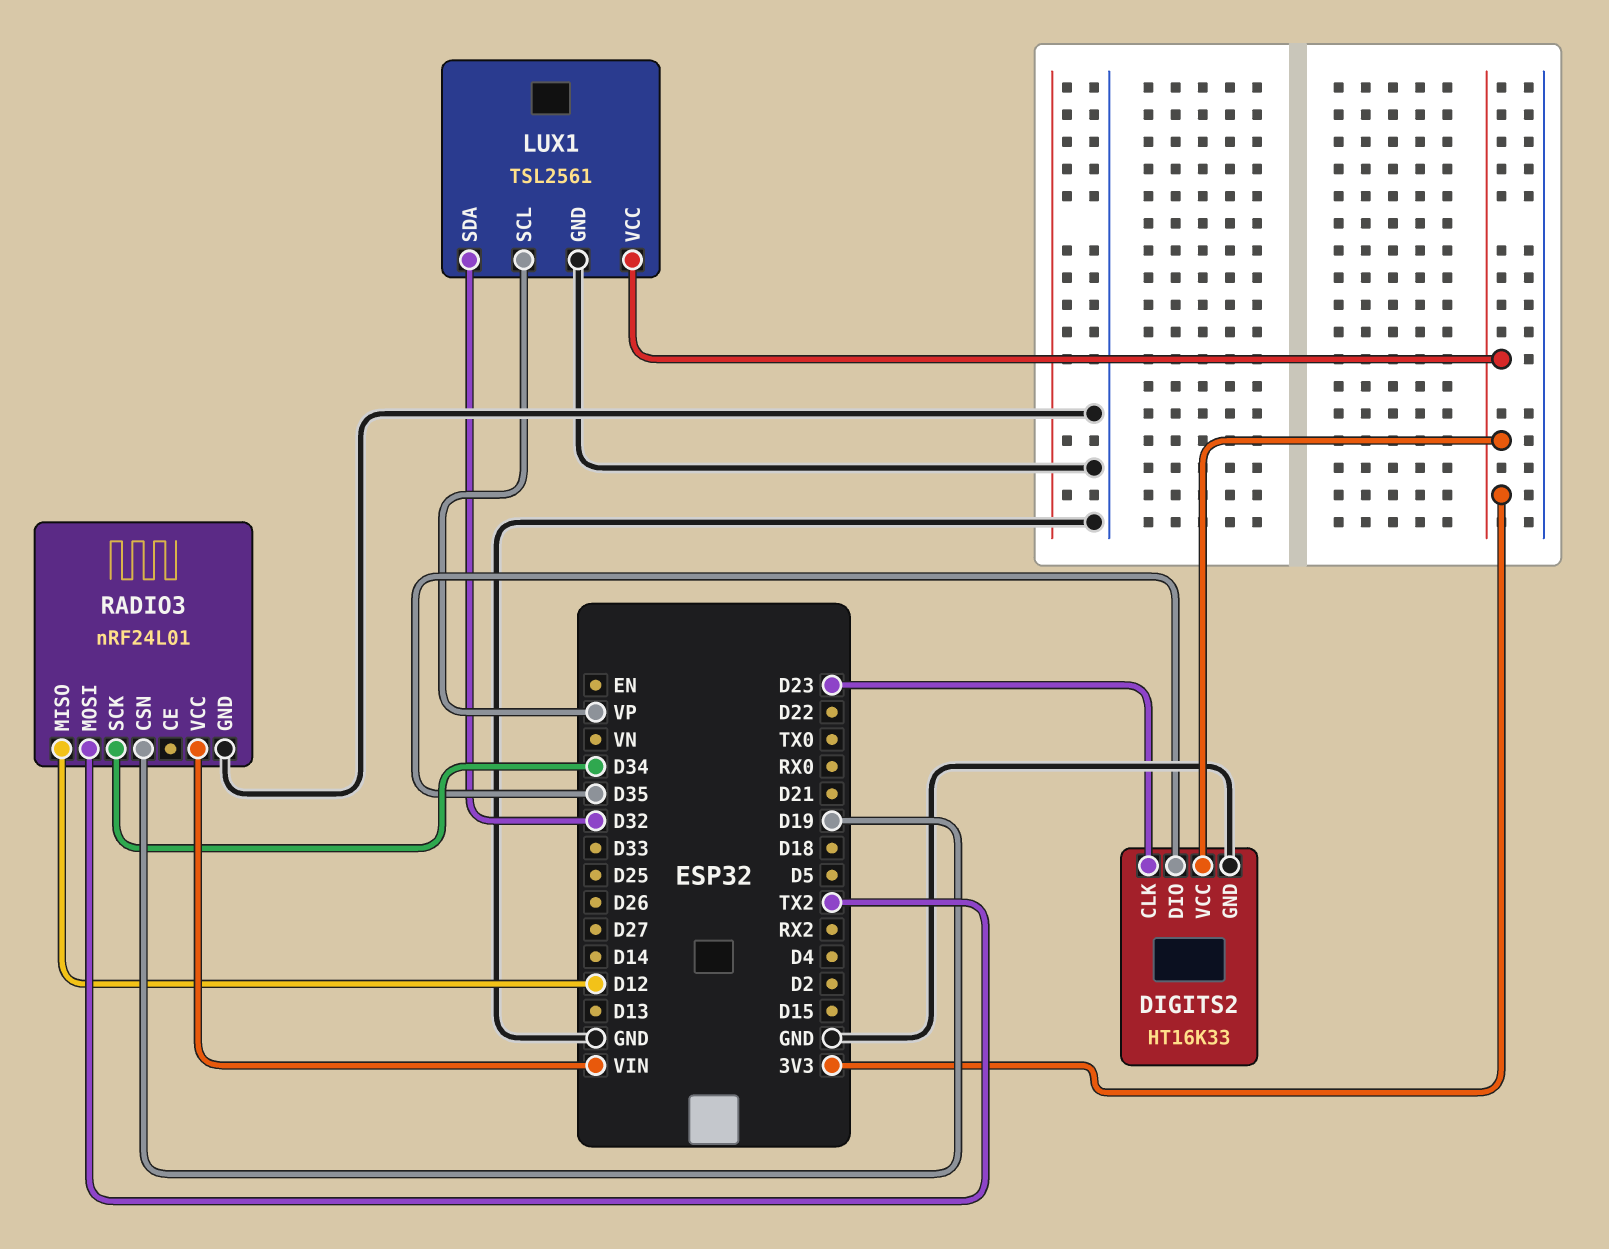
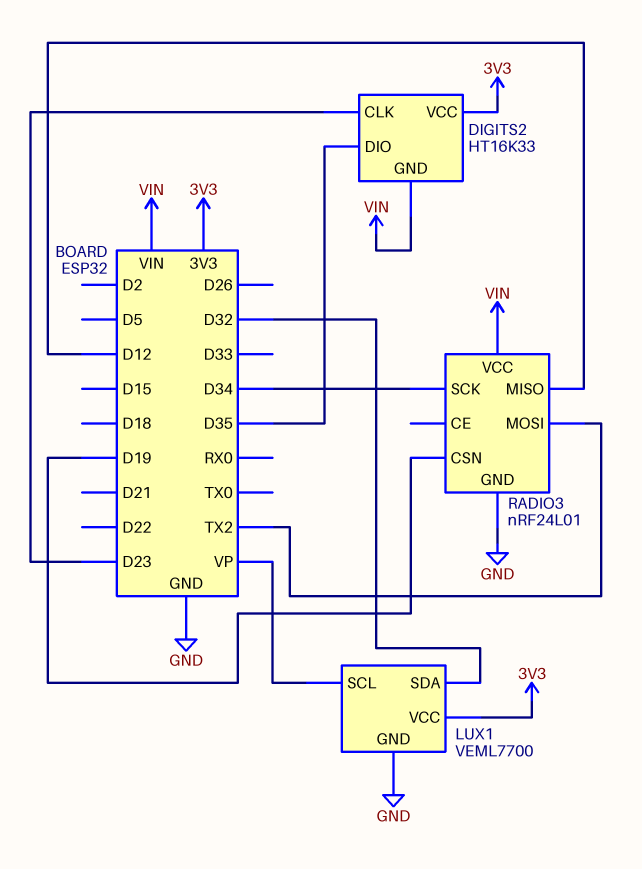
DIGITS2 pin GND: GND -> VIN
LUX1: TSL2561 -> VEML7700

